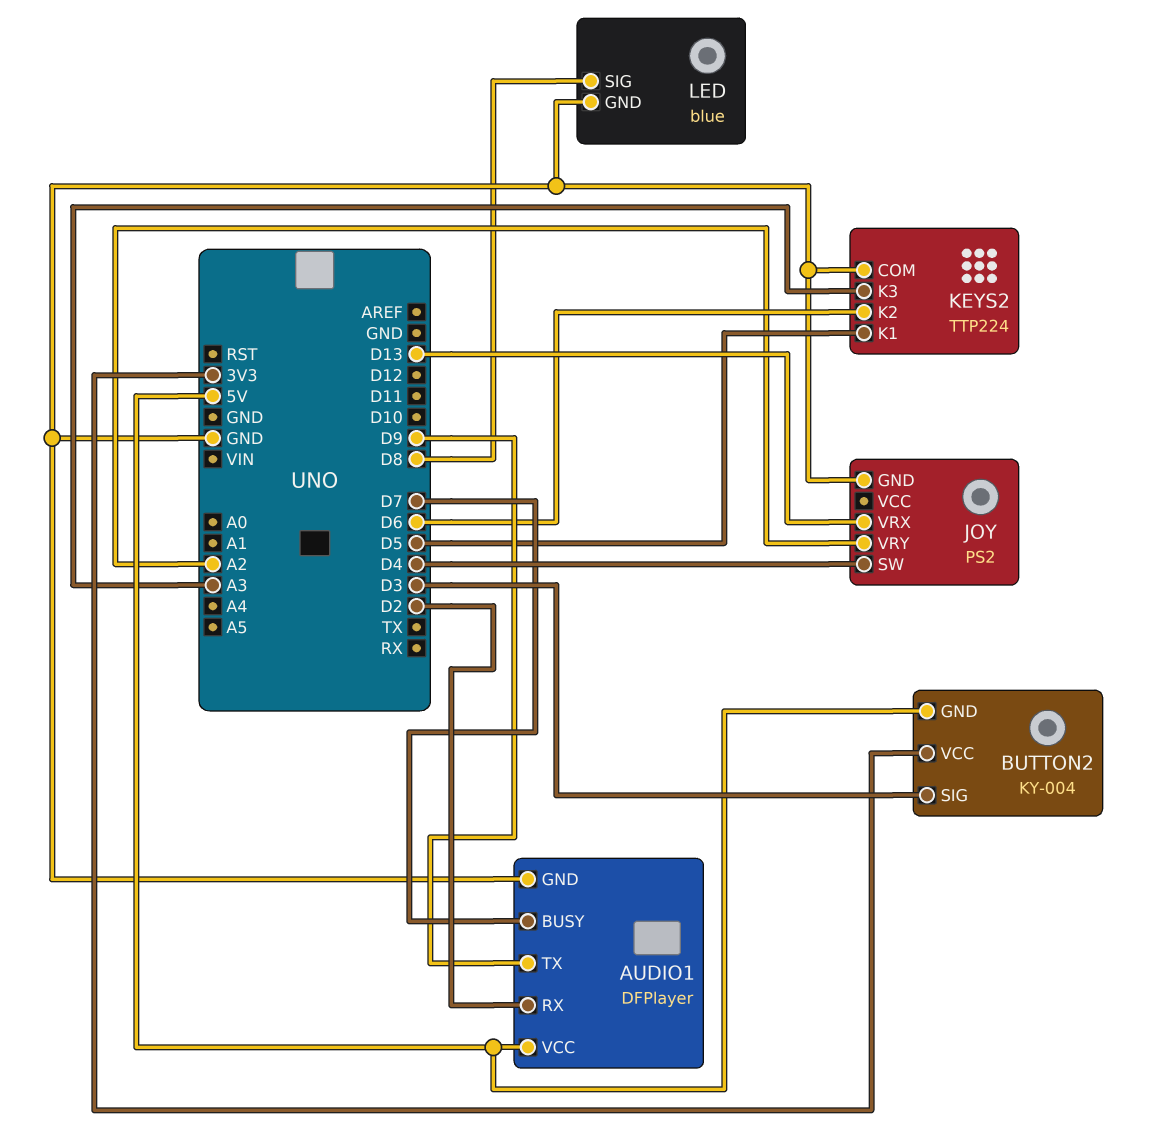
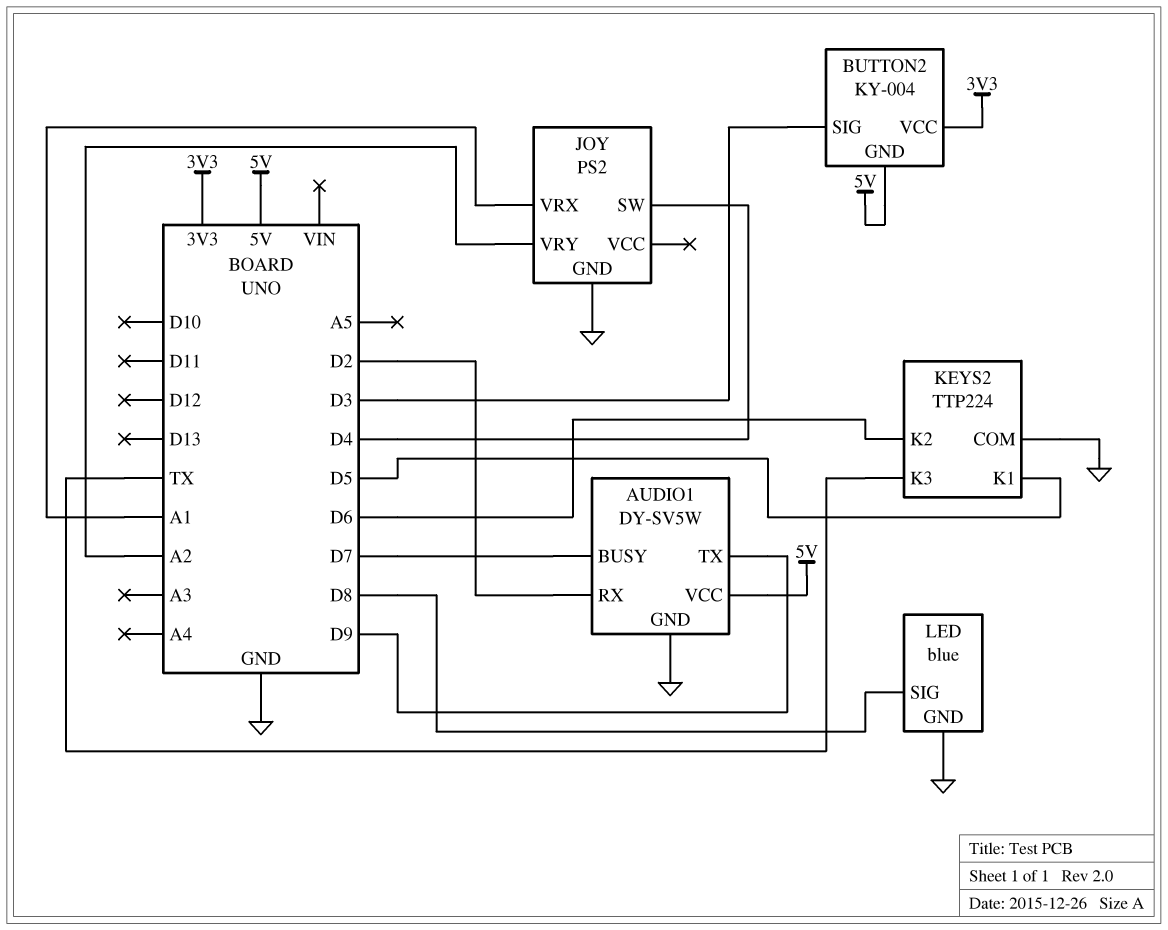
AUDIO1: DFPlayer -> DY-SV5W
JOY pin VRX: D13 -> A1
KEYS2 pin K3: A3 -> TX

